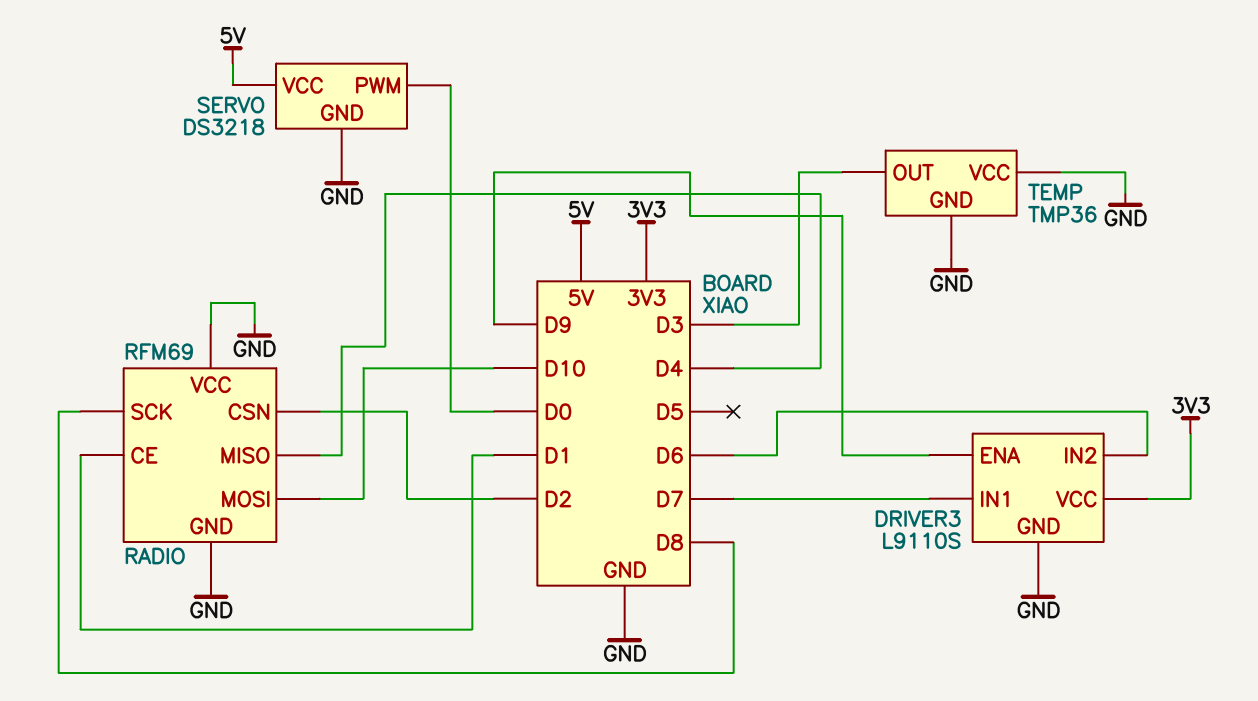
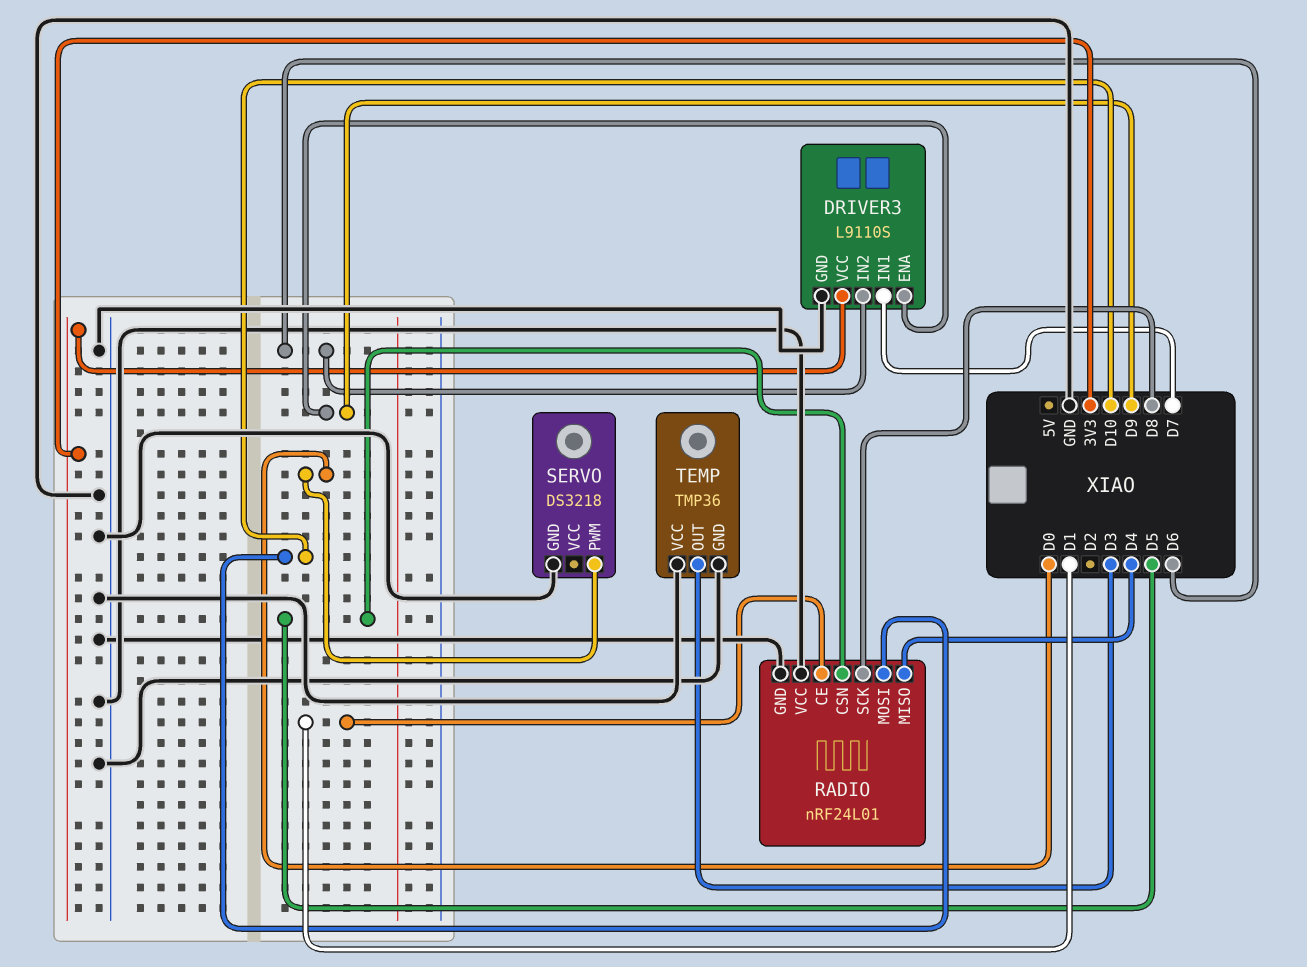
RADIO: RFM69 -> nRF24L01
RADIO pin CSN: D2 -> D5
SERVO pin VCC: 5V -> none

